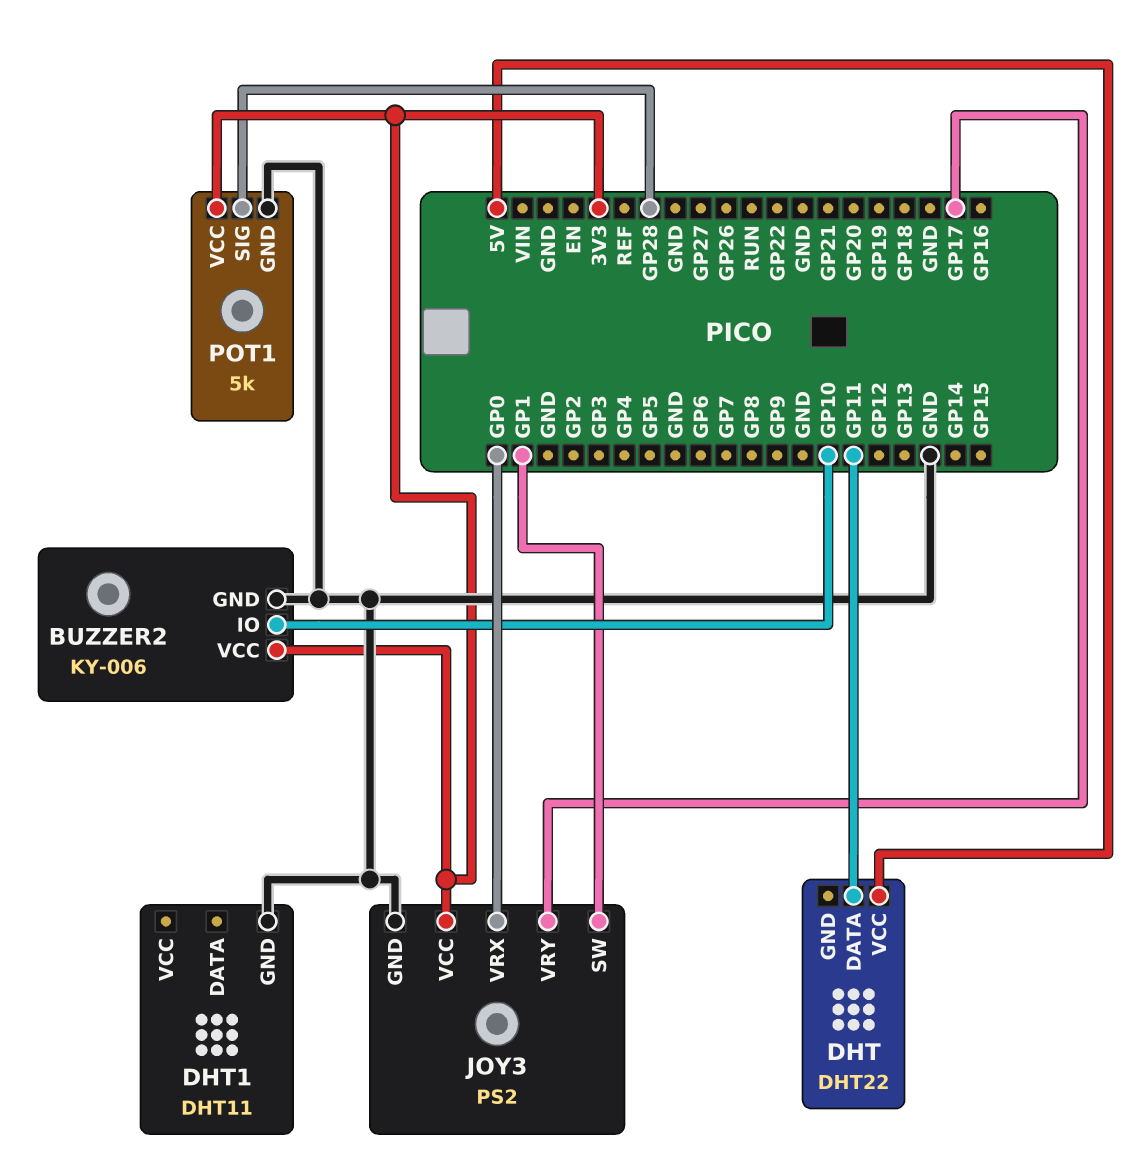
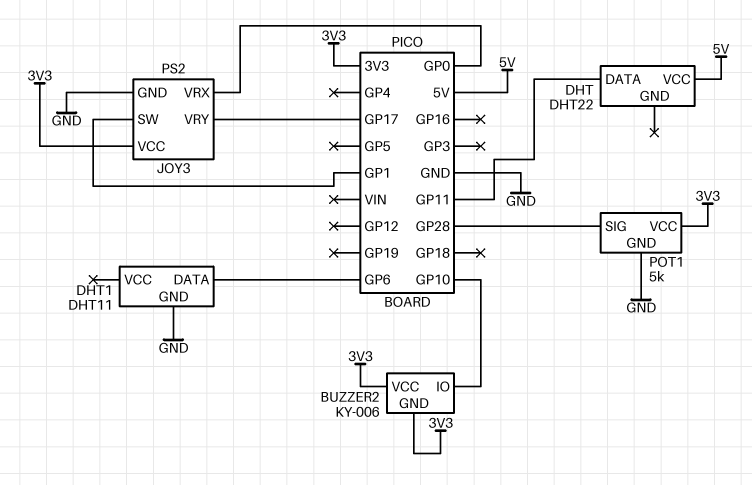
BUZZER2 pin GND: GND -> 3V3
DHT1 pin DATA: none -> GP6

